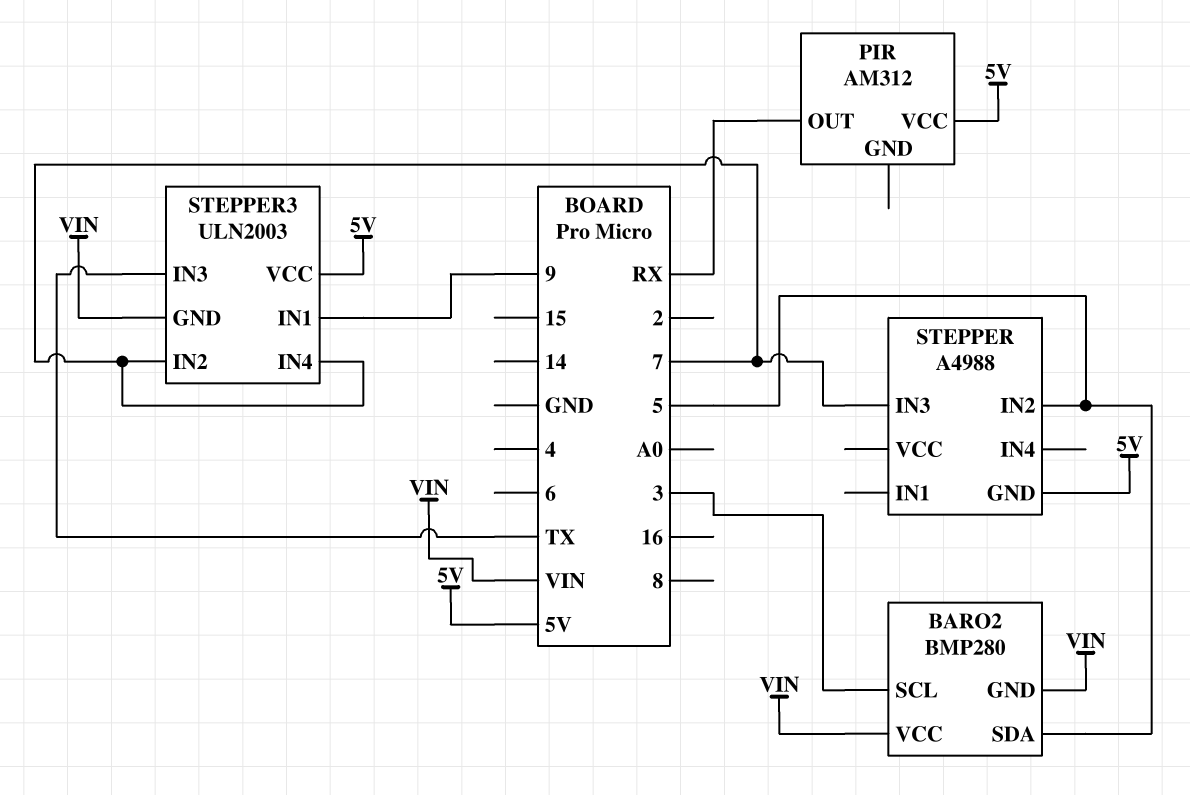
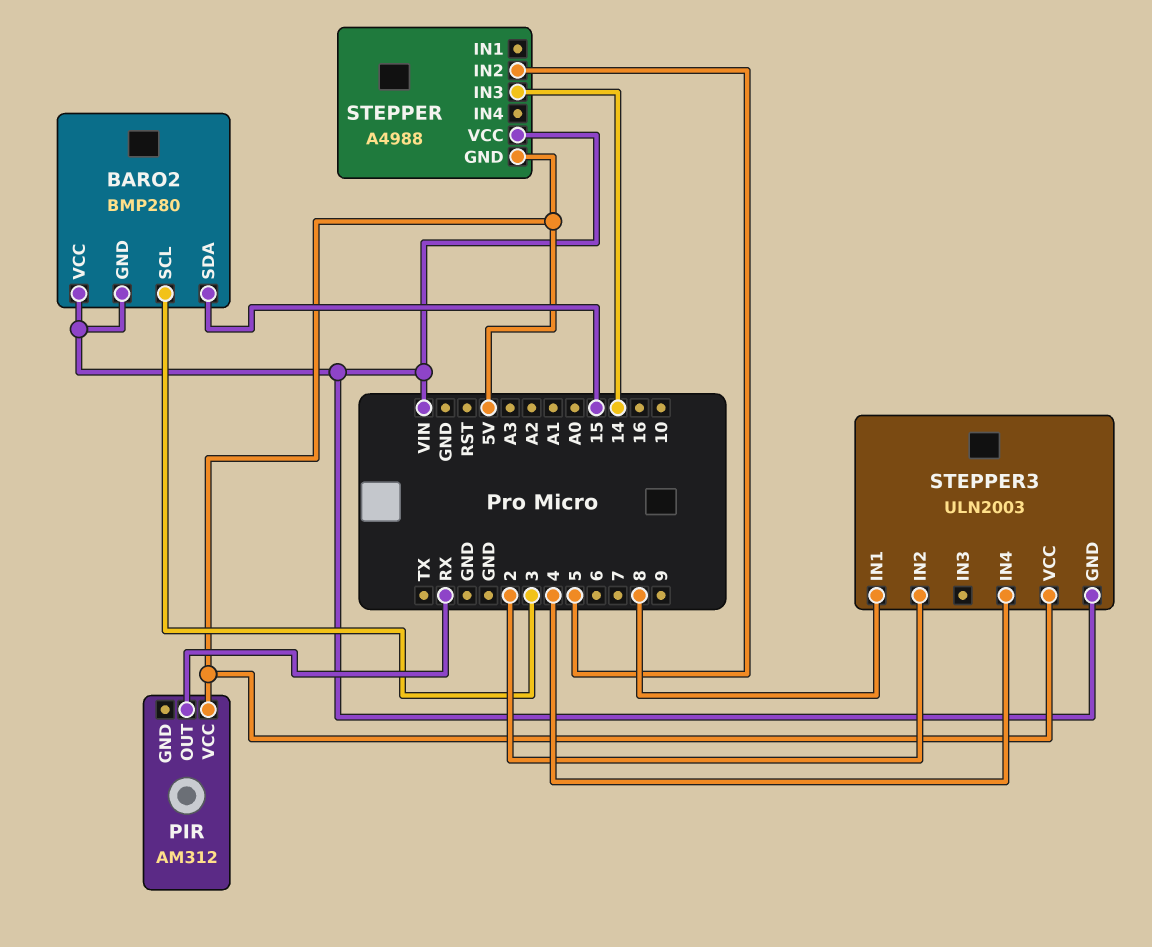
BARO2 pin SDA: 5 -> 15
STEPPER pin IN3: 7 -> 14
STEPPER pin VCC: none -> VIN
STEPPER3 pin IN1: 9 -> 8
STEPPER3 pin IN2: 7 -> 2
STEPPER3 pin IN3: TX -> none
STEPPER3 pin IN4: 7 -> 4

